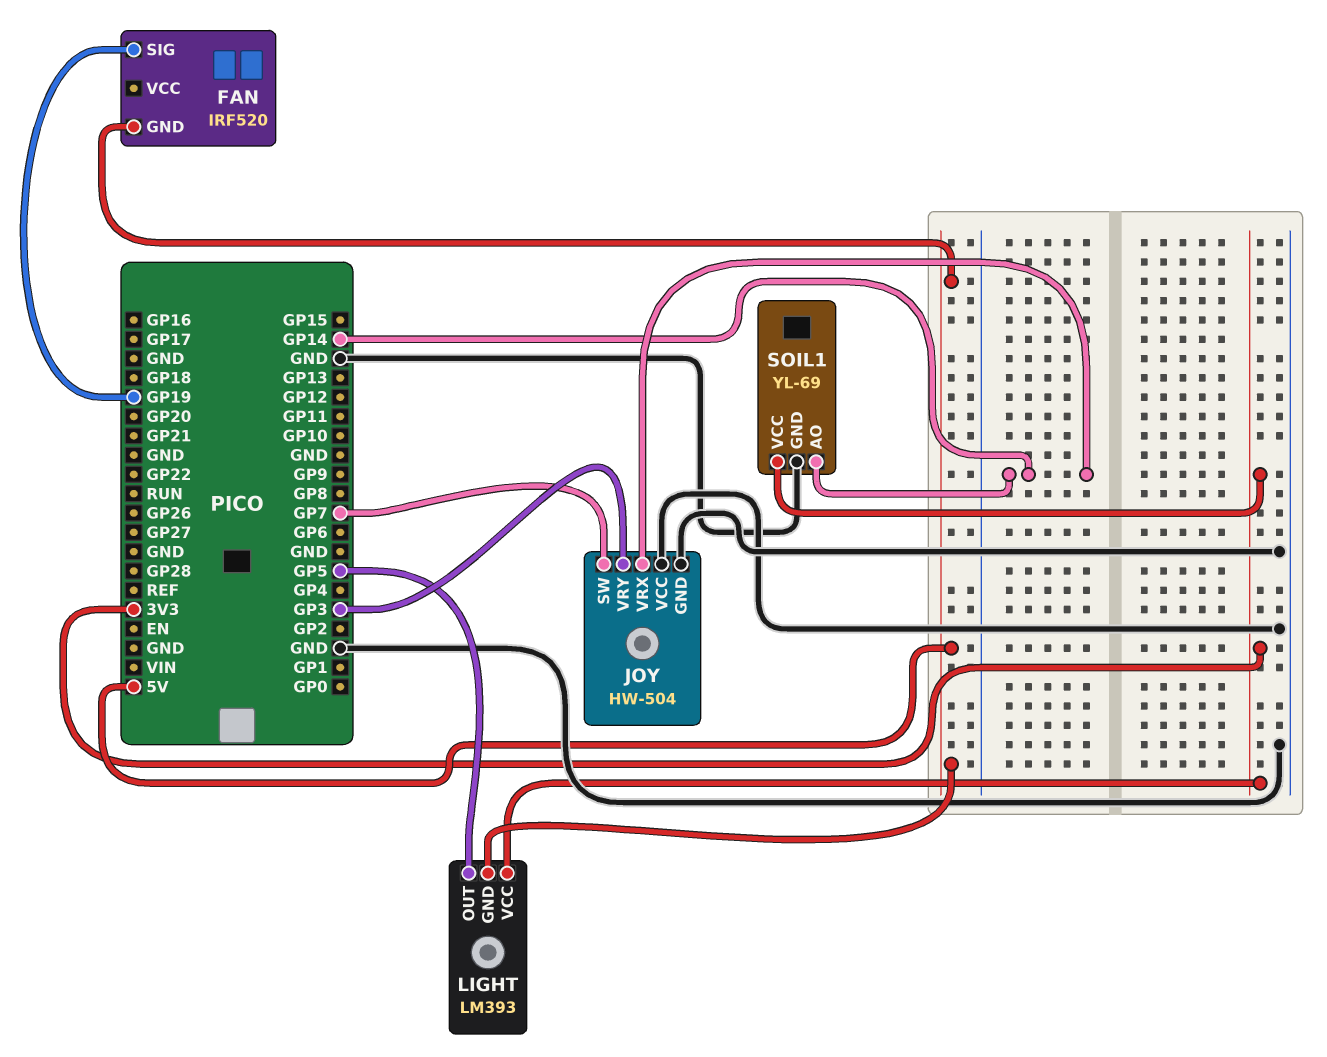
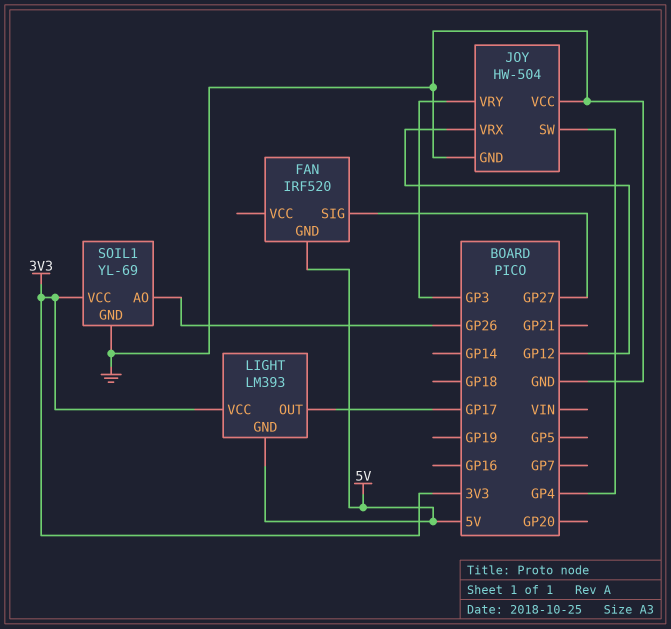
FAN pin SIG: GP19 -> GP27
JOY pin SW: GP7 -> GP4
JOY pin VRX: GP14 -> GP12
LIGHT pin OUT: GP5 -> GP17
SOIL1 pin AO: GP14 -> GP26

